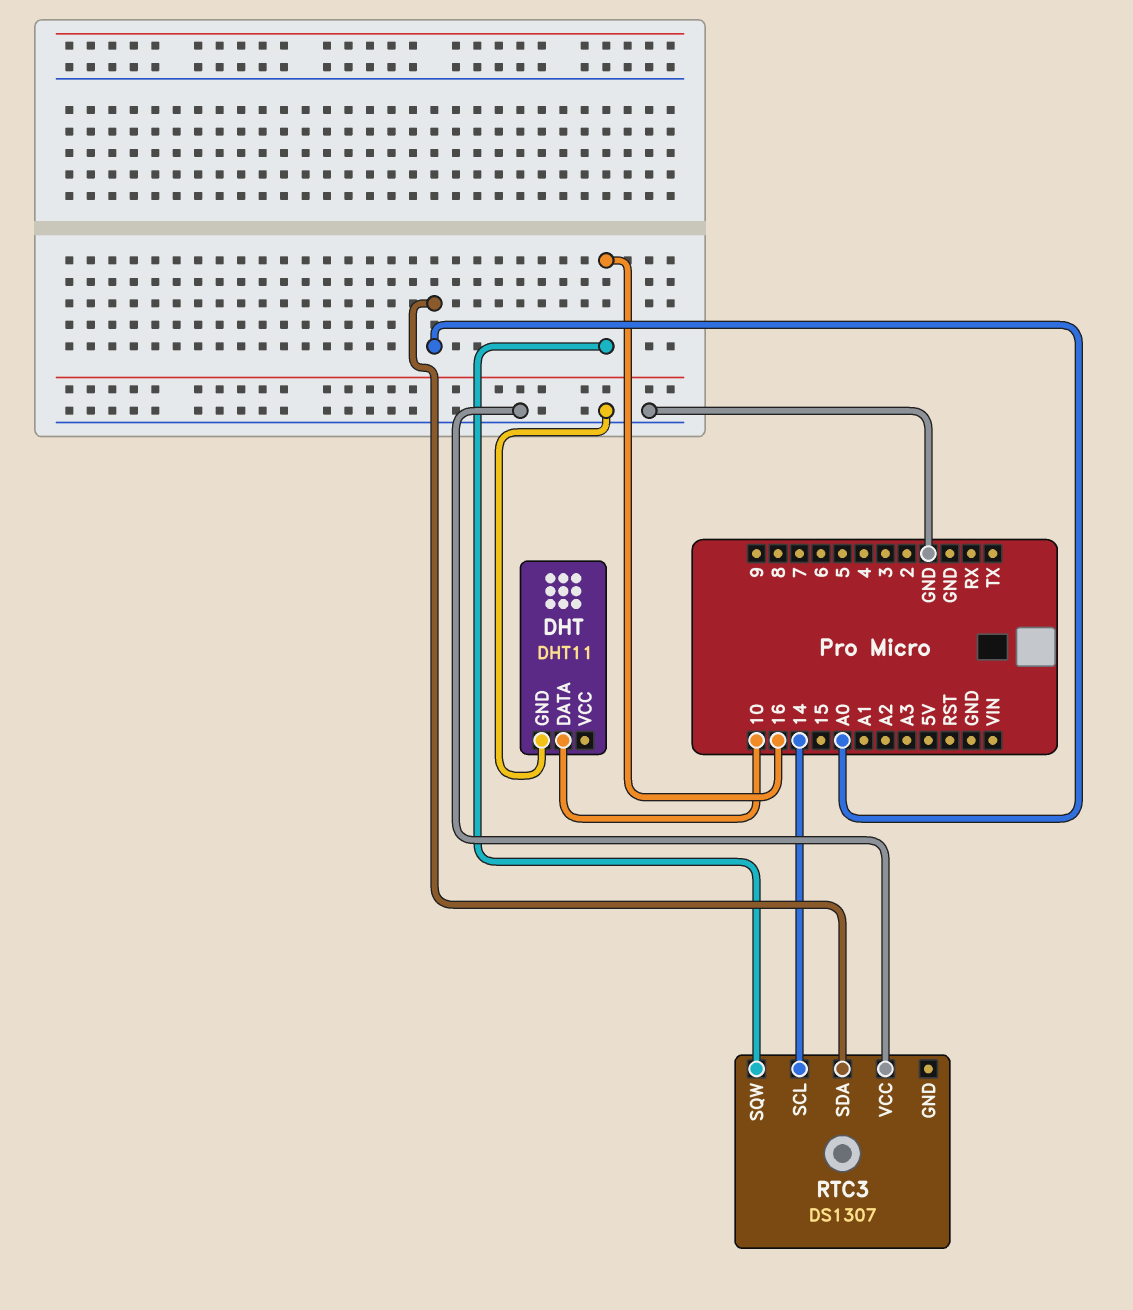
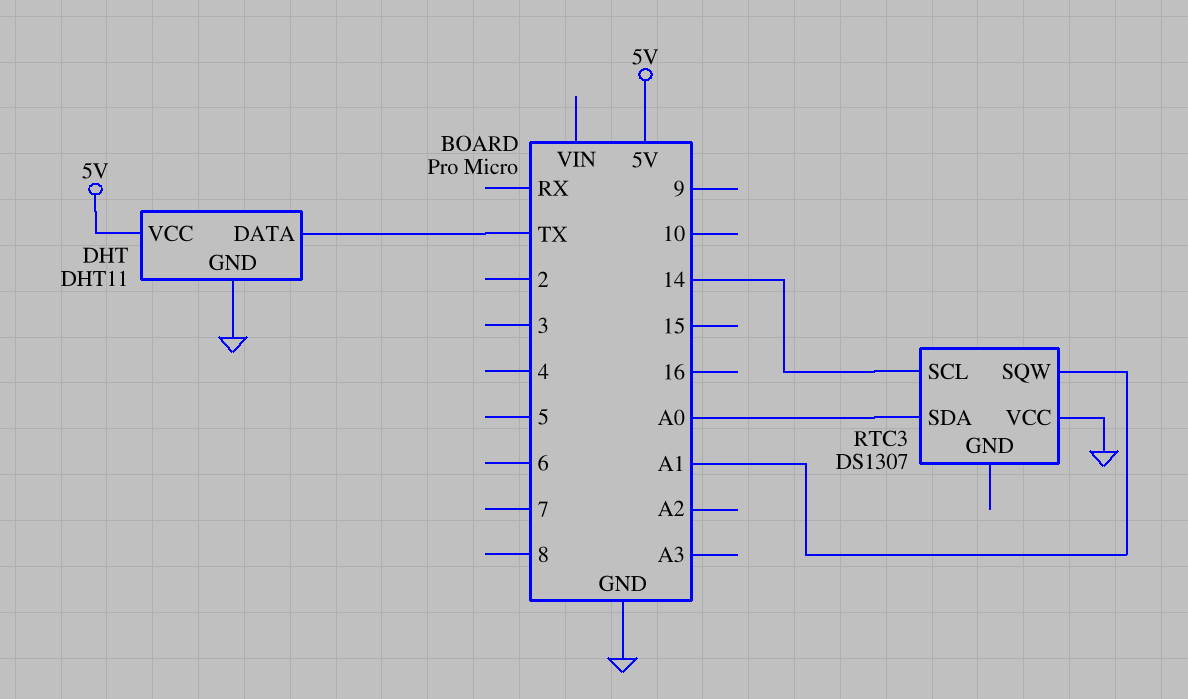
DHT pin DATA: 10 -> TX
DHT pin VCC: none -> 5V
RTC3 pin SQW: 16 -> A1

